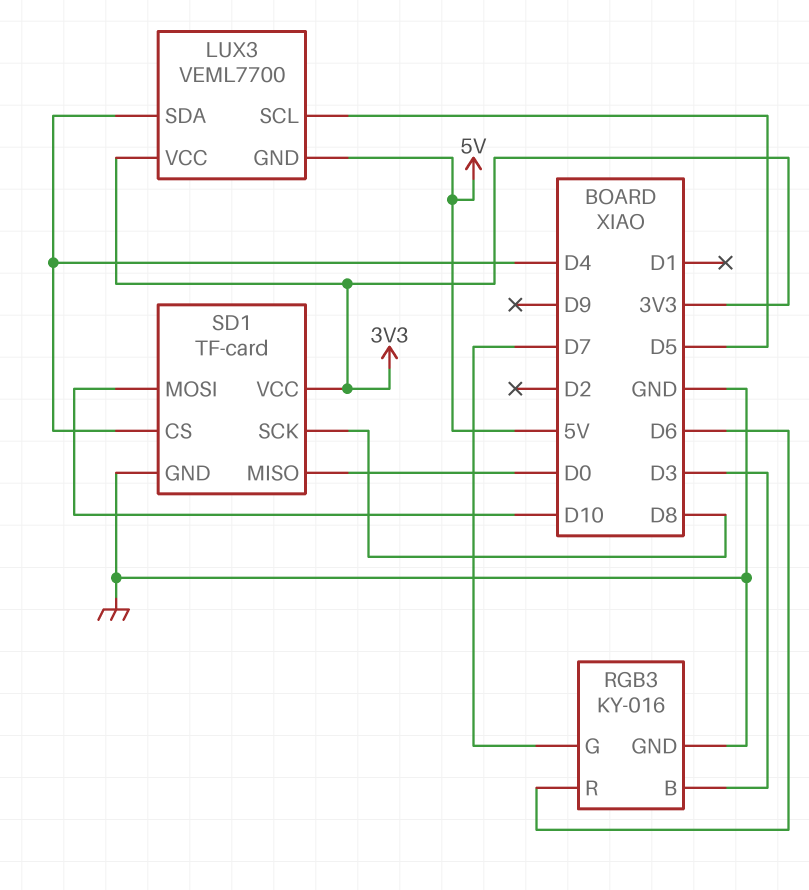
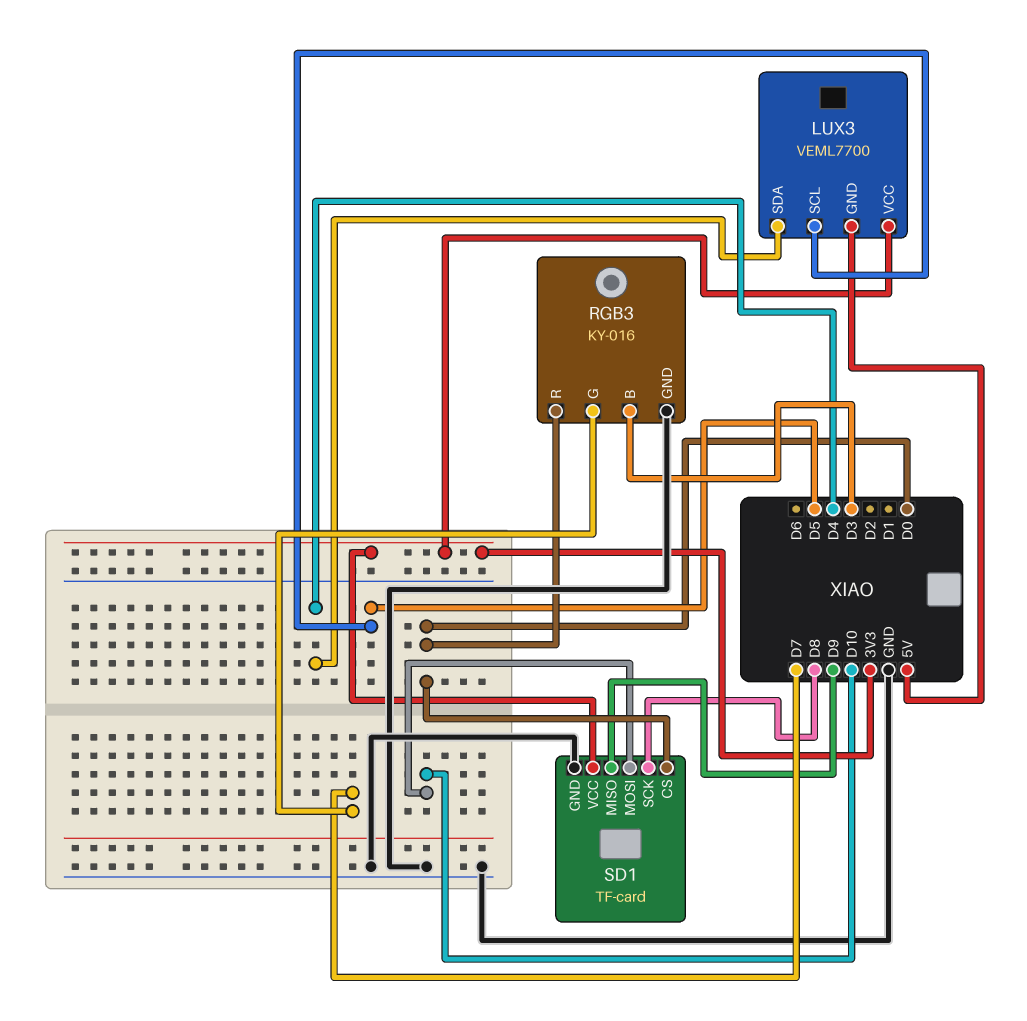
RGB3 pin R: D6 -> D0
SD1 pin CS: D4 -> D0
SD1 pin MISO: D0 -> D9

